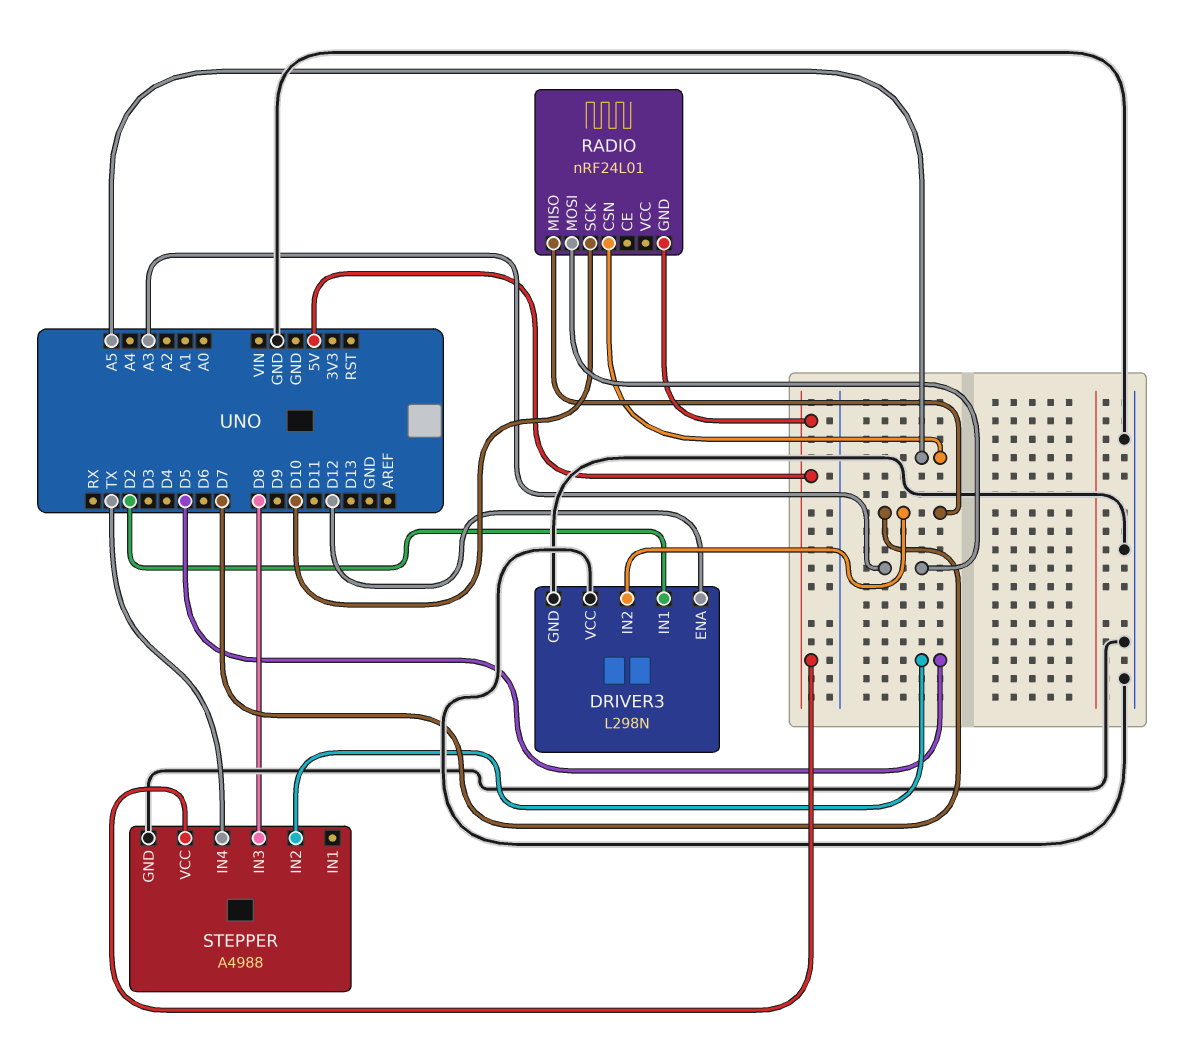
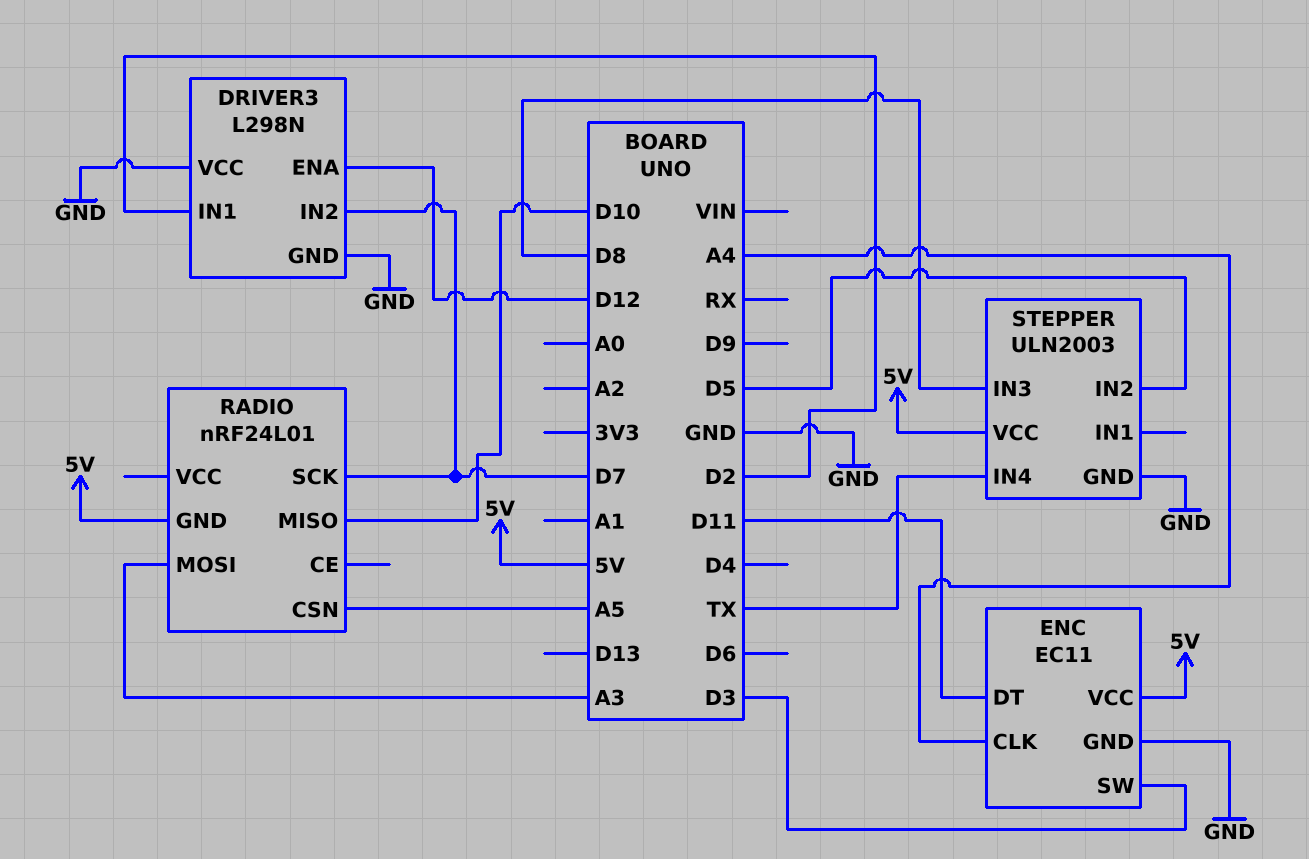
ENC: none -> EC11
ENC pin CLK: none -> A4
ENC pin DT: none -> D11
ENC pin GND: none -> GND
ENC pin SW: none -> D3
ENC pin VCC: none -> 5V
RADIO pin MISO: D7 -> D10
RADIO pin SCK: D10 -> D7
STEPPER: A4988 -> ULN2003

